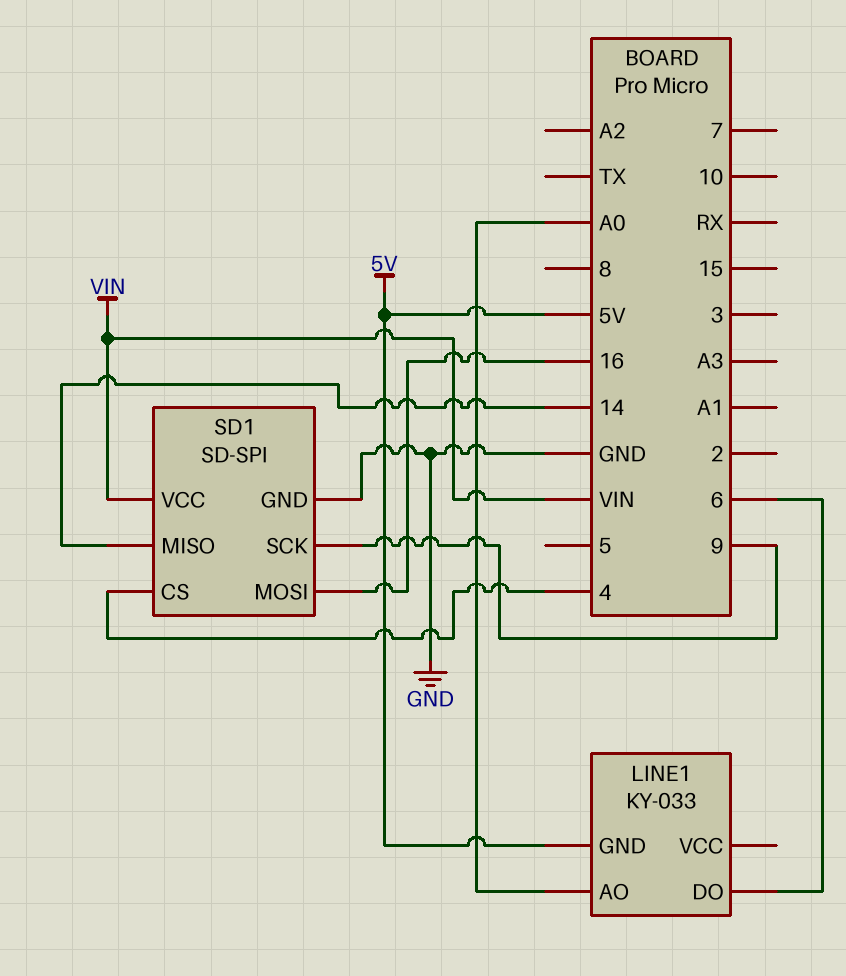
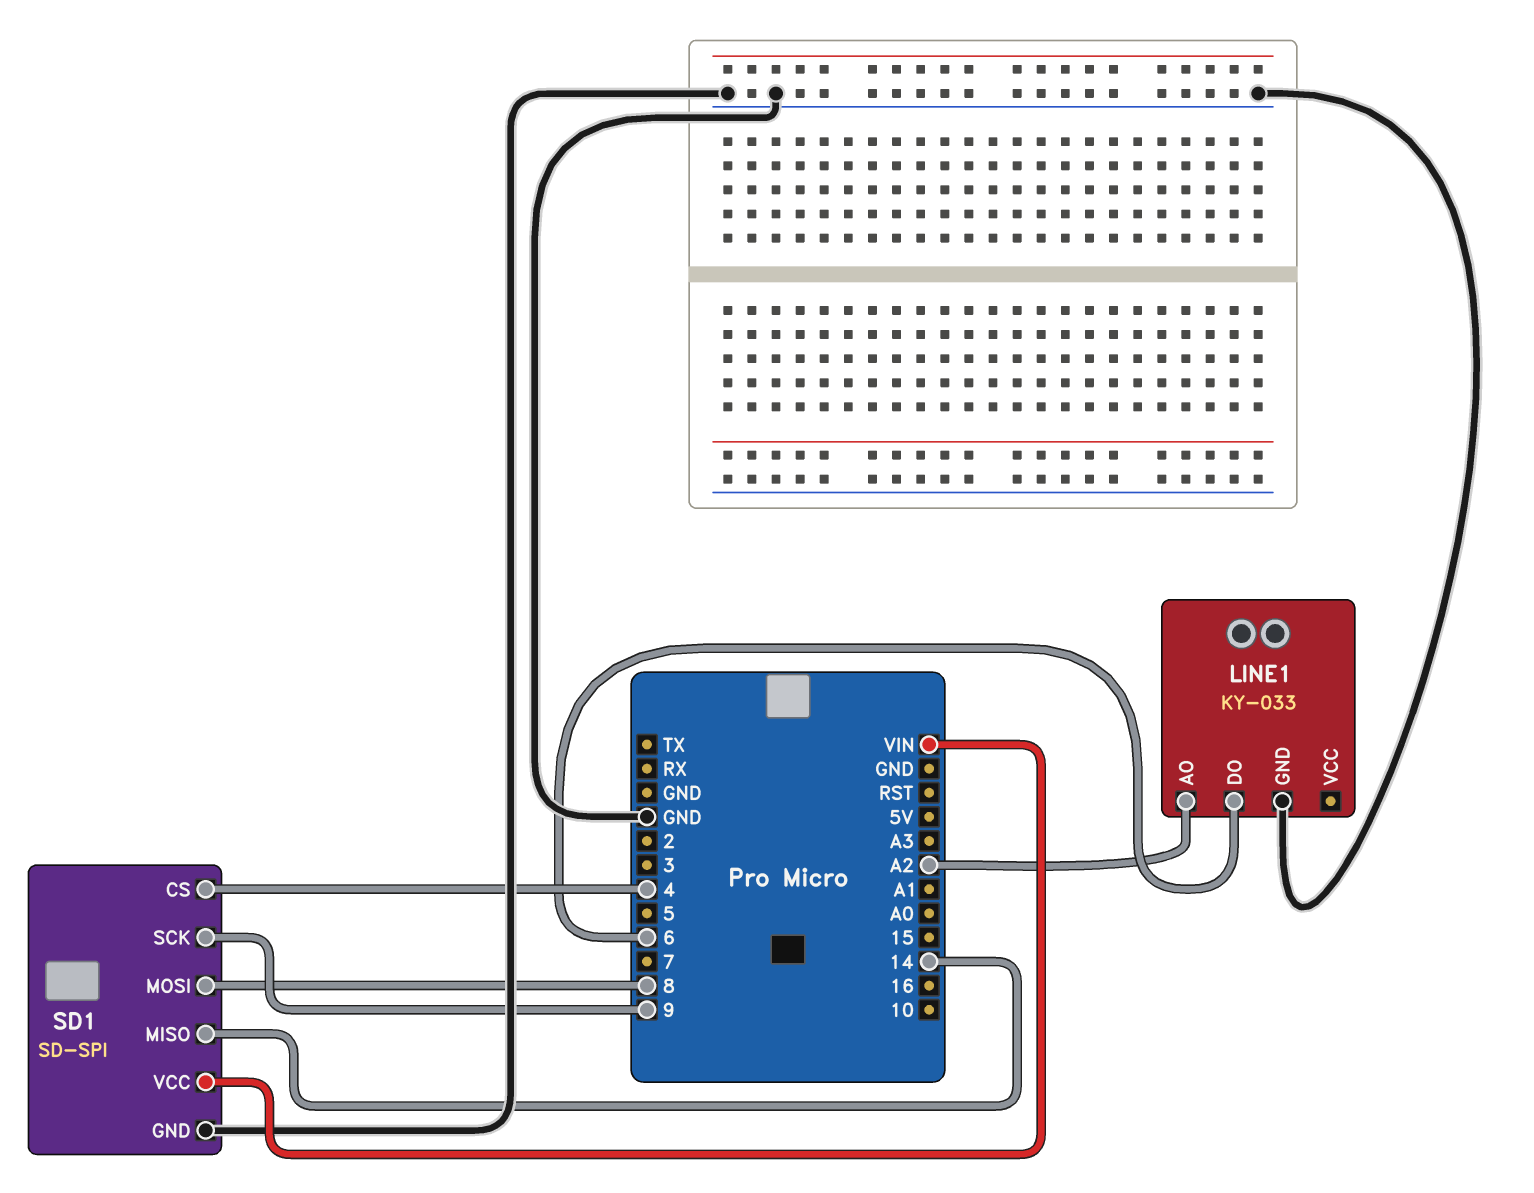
LINE1 pin AO: A0 -> A2
LINE1 pin GND: 5V -> GND
SD1 pin MOSI: 16 -> 8

